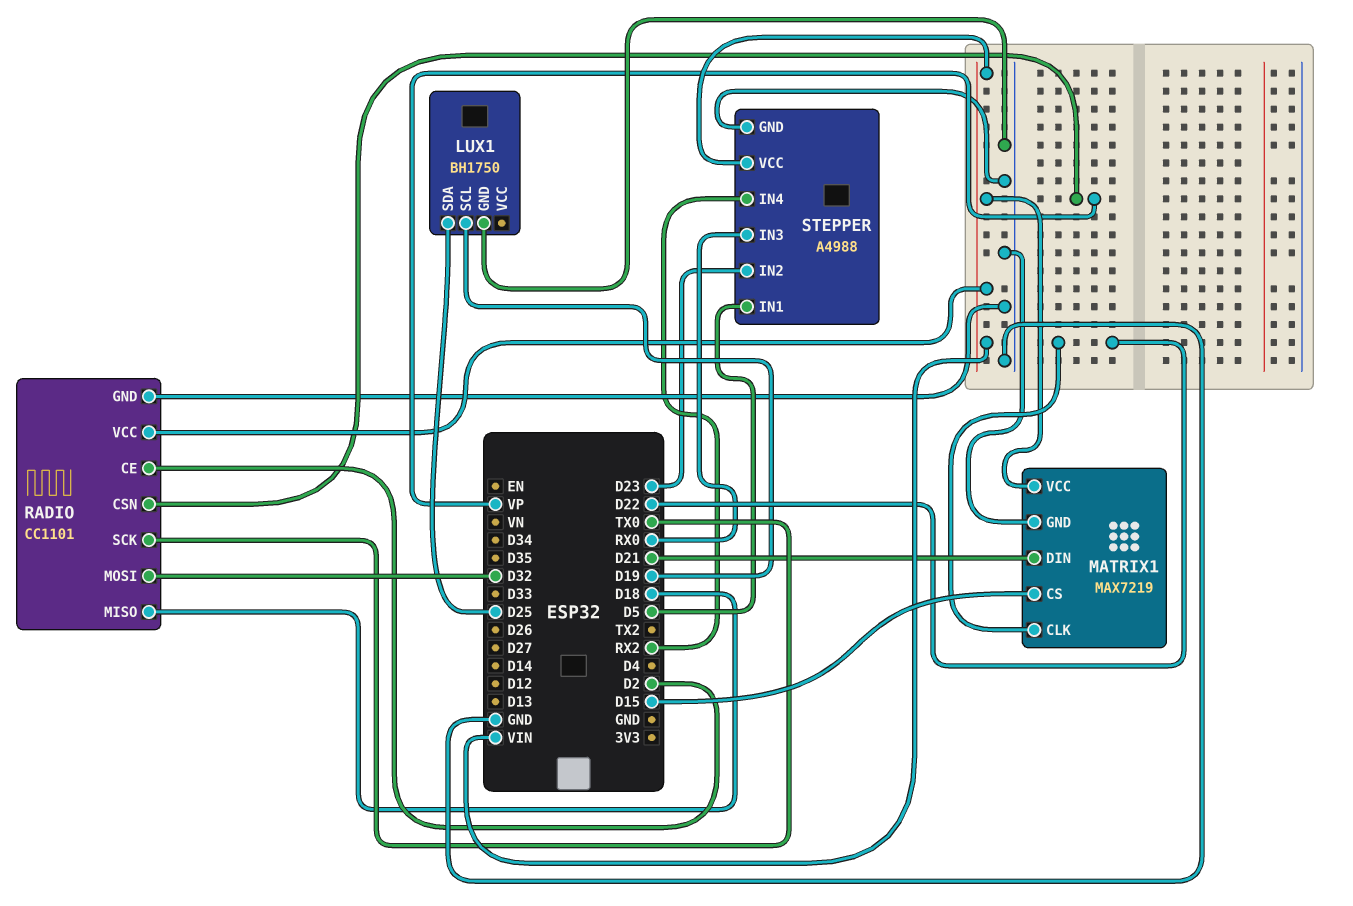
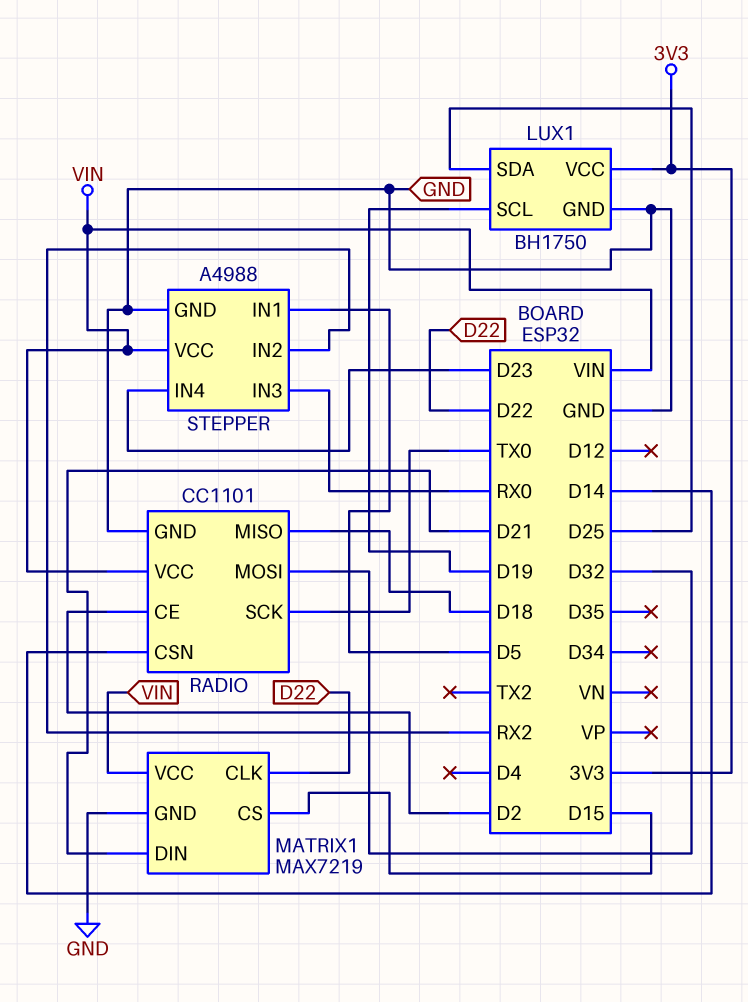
LUX1 pin VCC: none -> 3V3
RADIO pin CSN: VP -> D14
STEPPER pin IN2: D23 -> RX2
STEPPER pin IN4: RX2 -> D23

